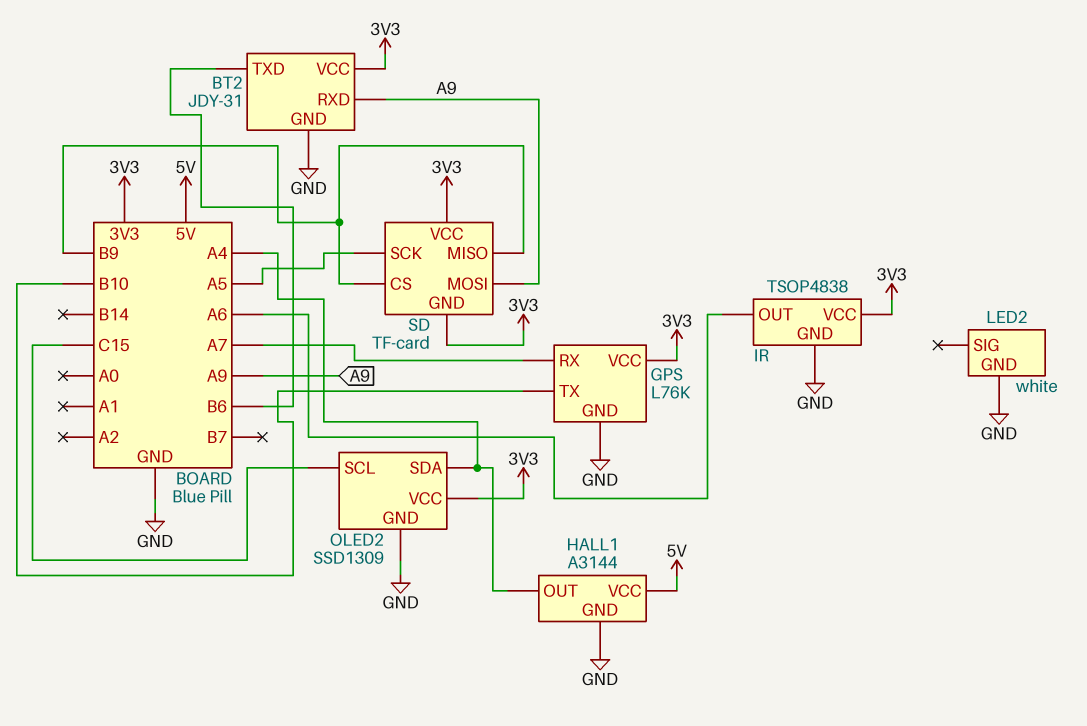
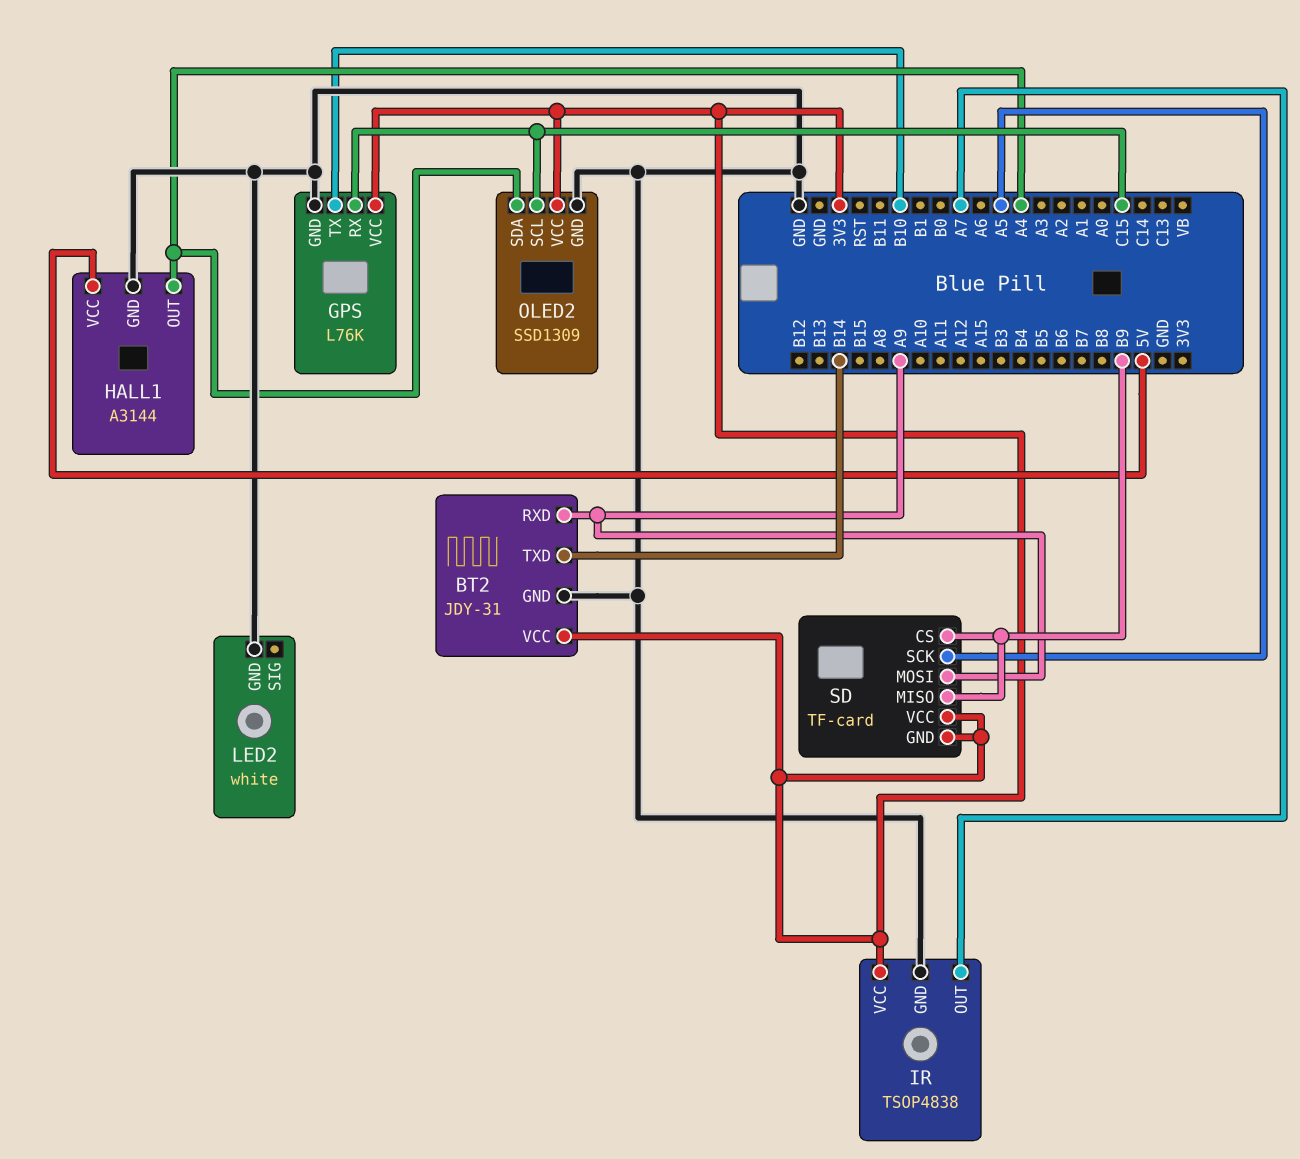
BT2 pin TXD: B6 -> B14
GPS pin RX: A7 -> C15
IR pin OUT: A6 -> A7

